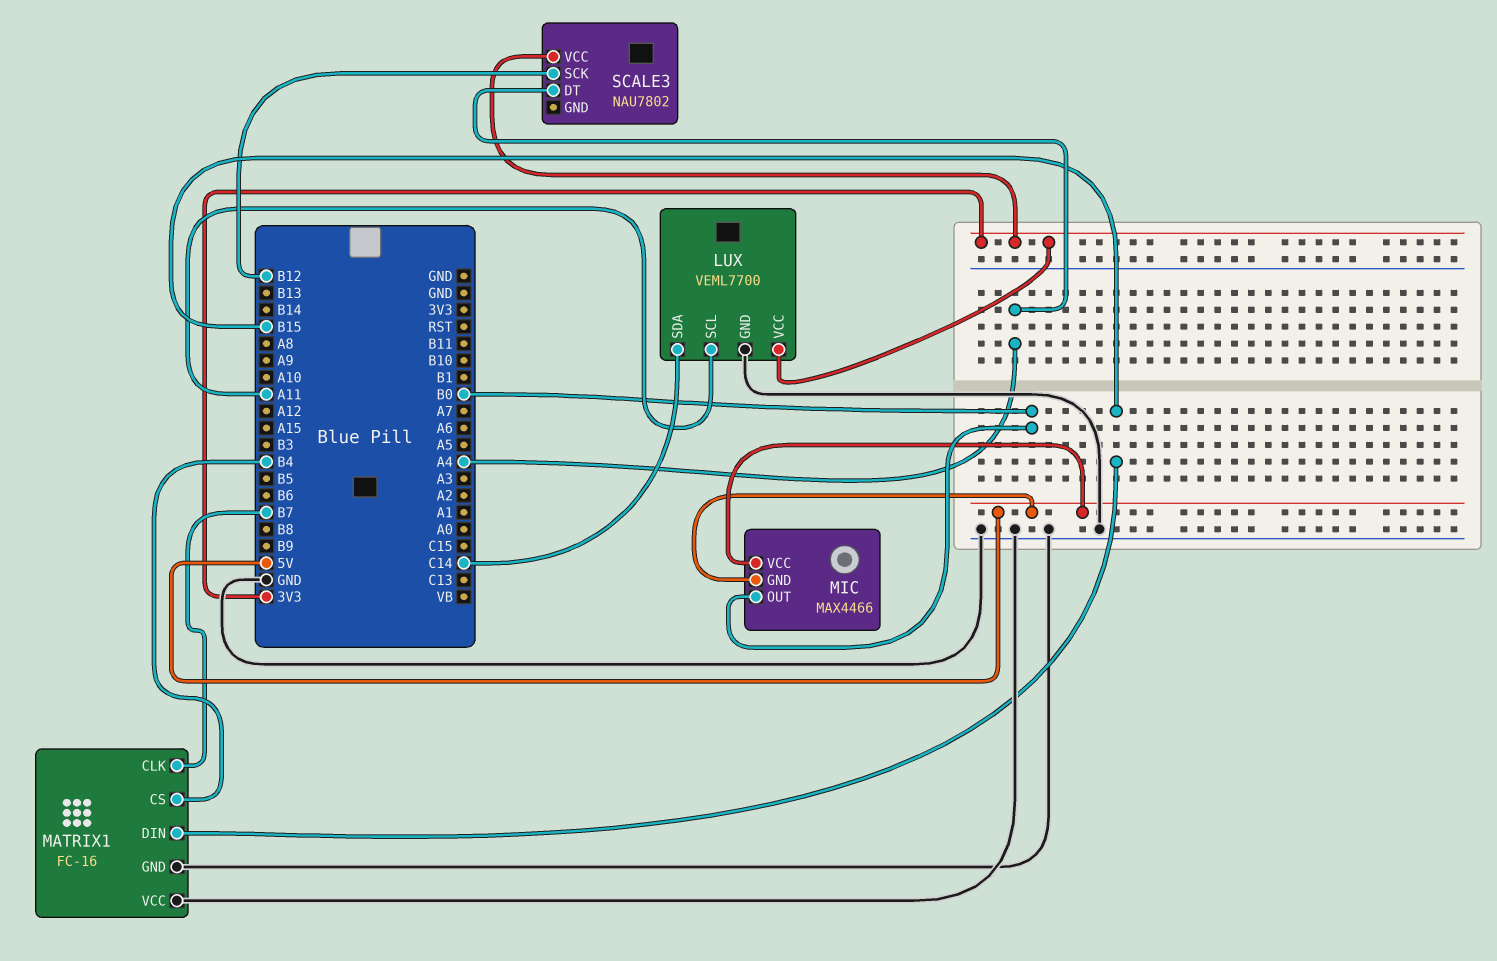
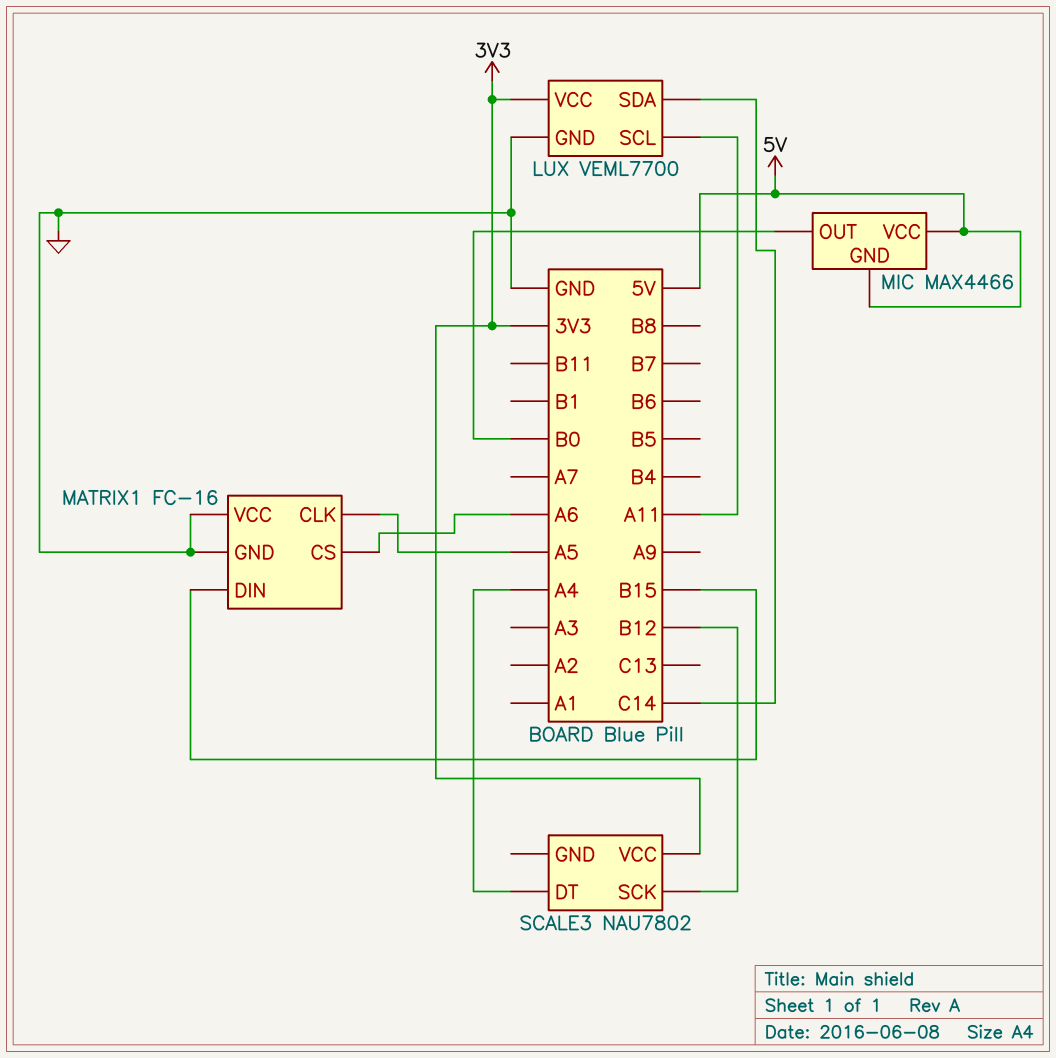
MATRIX1 pin CLK: B7 -> A5
MATRIX1 pin CS: B4 -> A6

